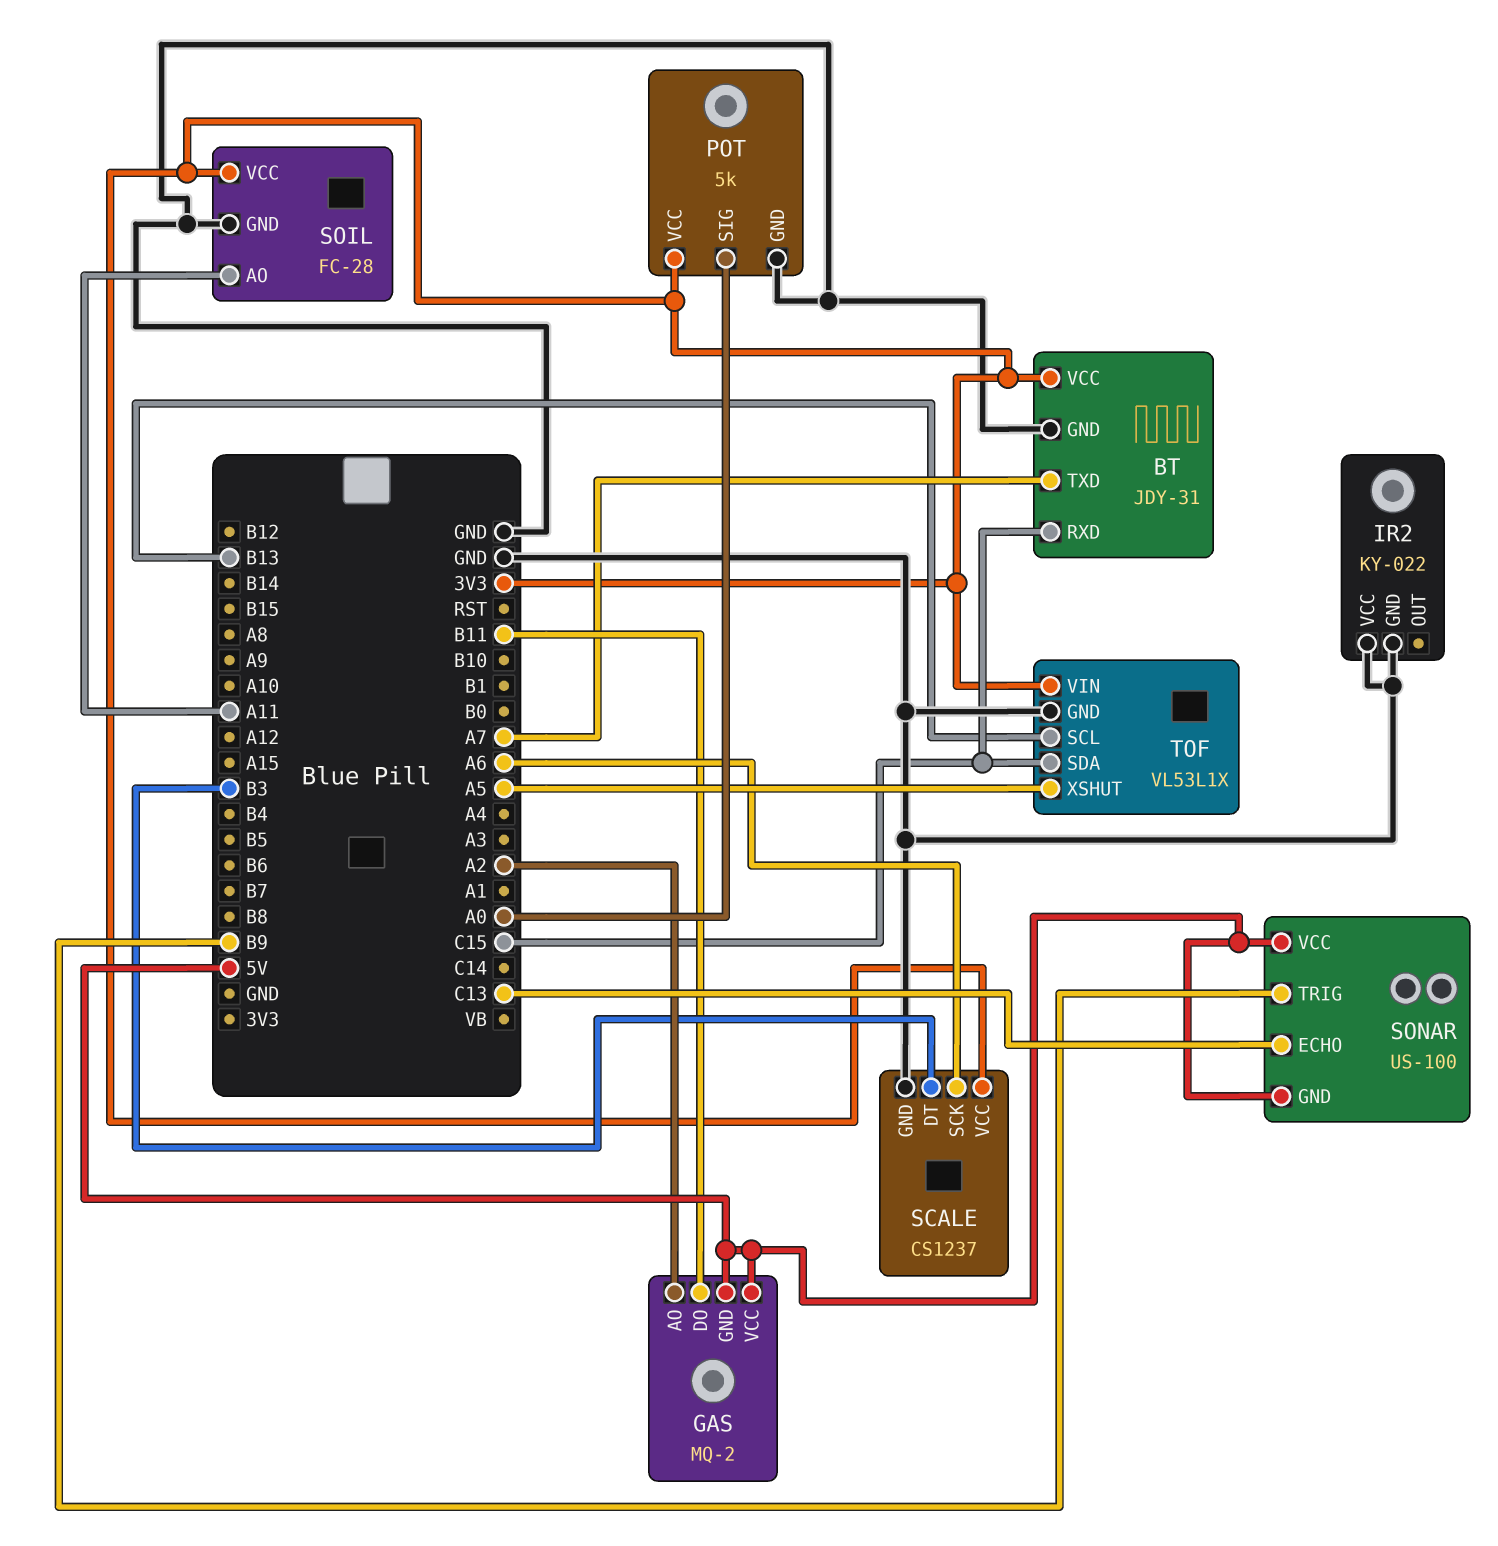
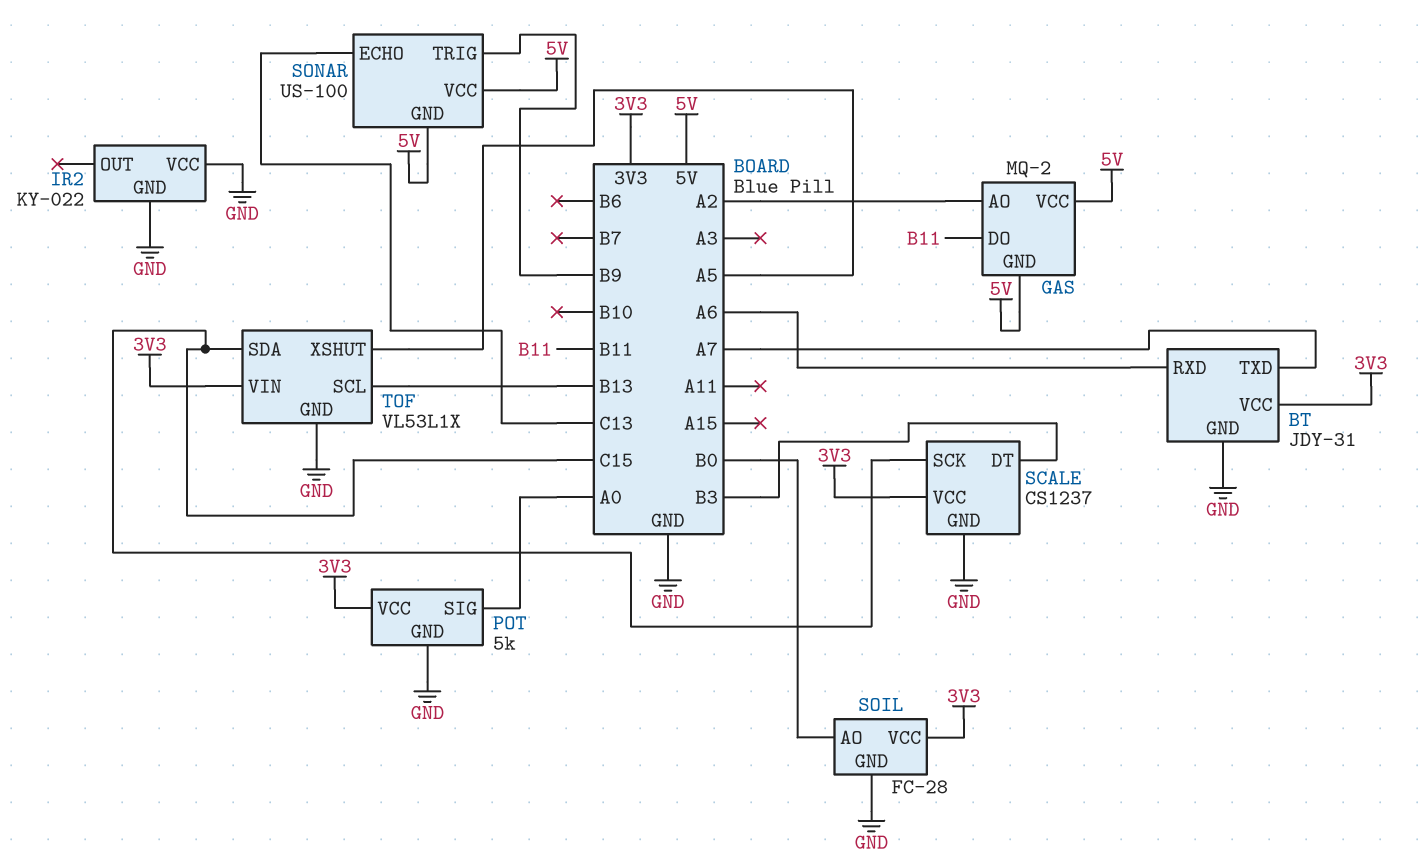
BT pin RXD: C15 -> A6
SCALE pin SCK: A6 -> C15
SOIL pin AO: A11 -> B0

